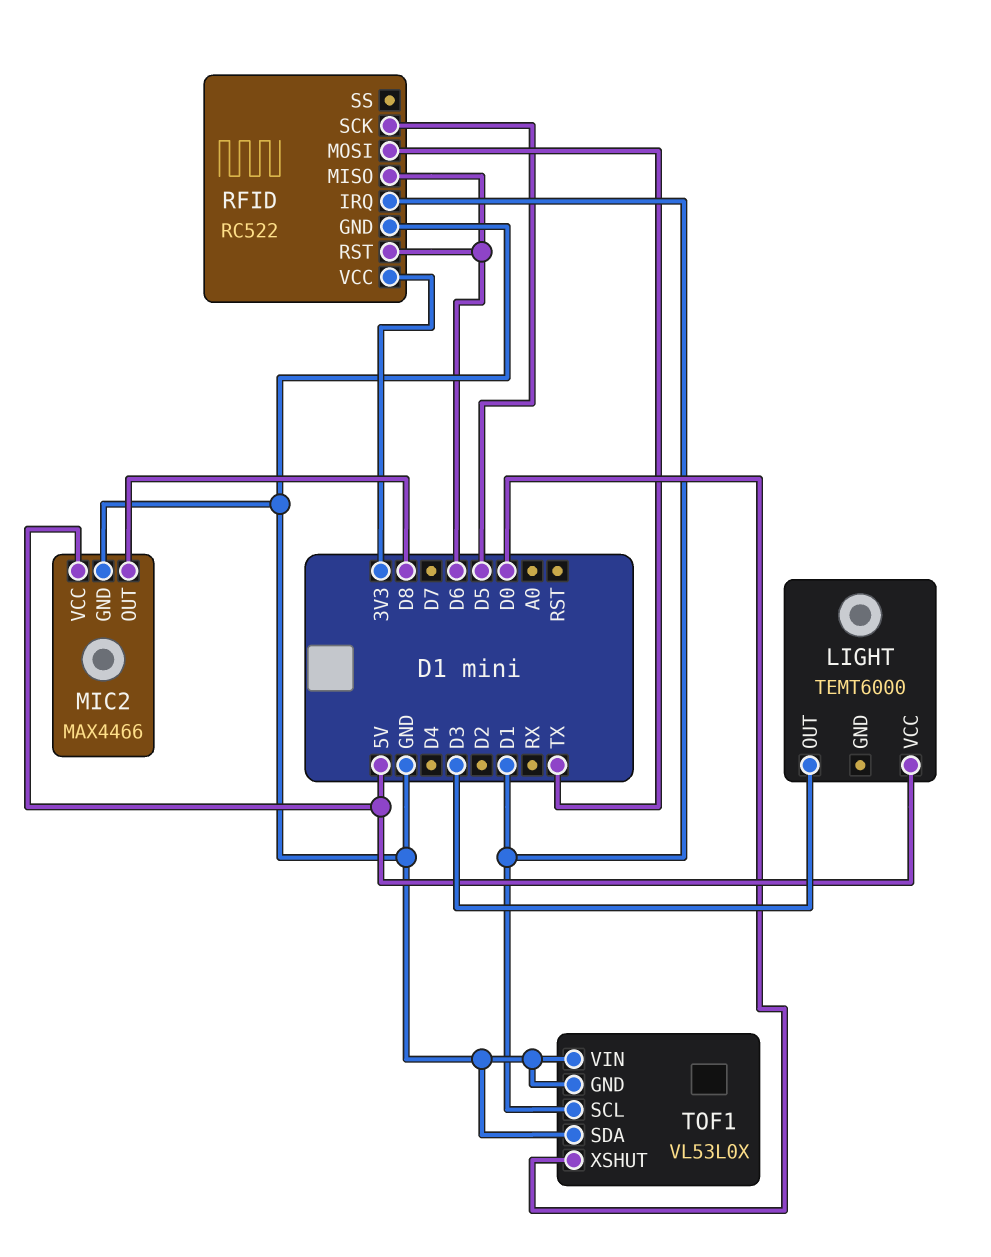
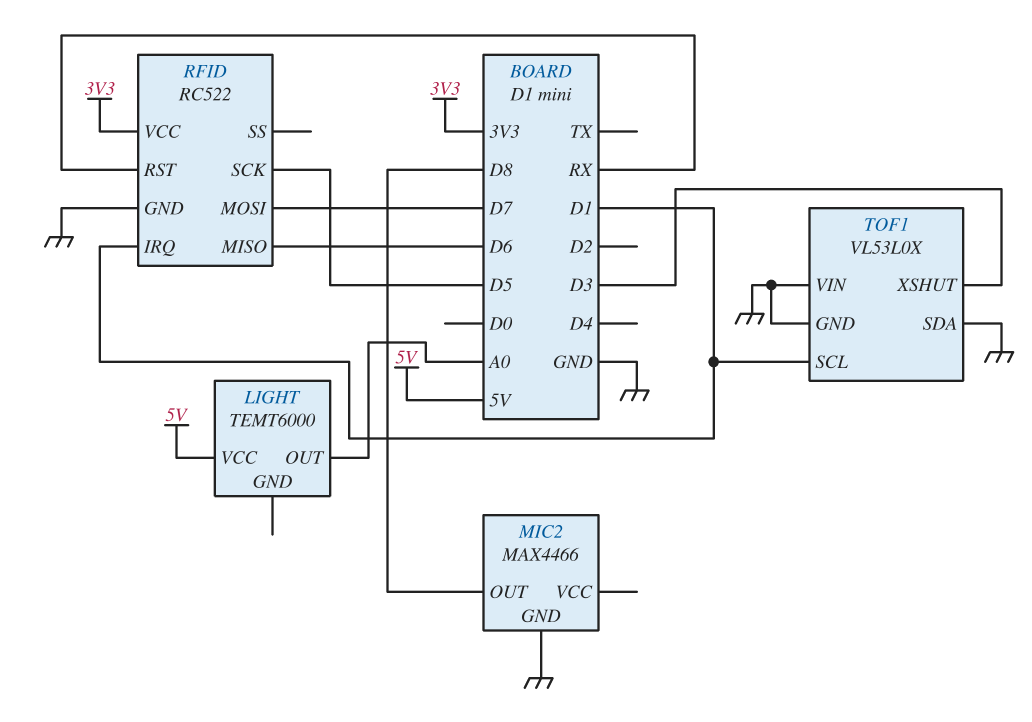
LIGHT pin OUT: D3 -> A0
MIC2 pin VCC: 5V -> none
RFID pin MOSI: TX -> D7
RFID pin RST: D6 -> RX
TOF1 pin XSHUT: D0 -> D3

